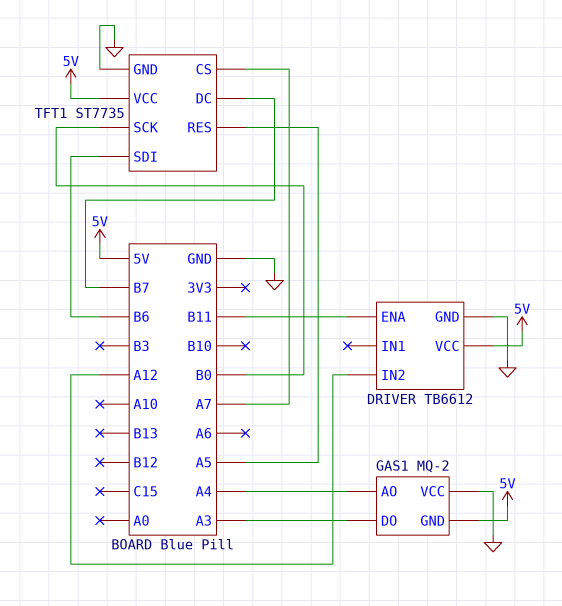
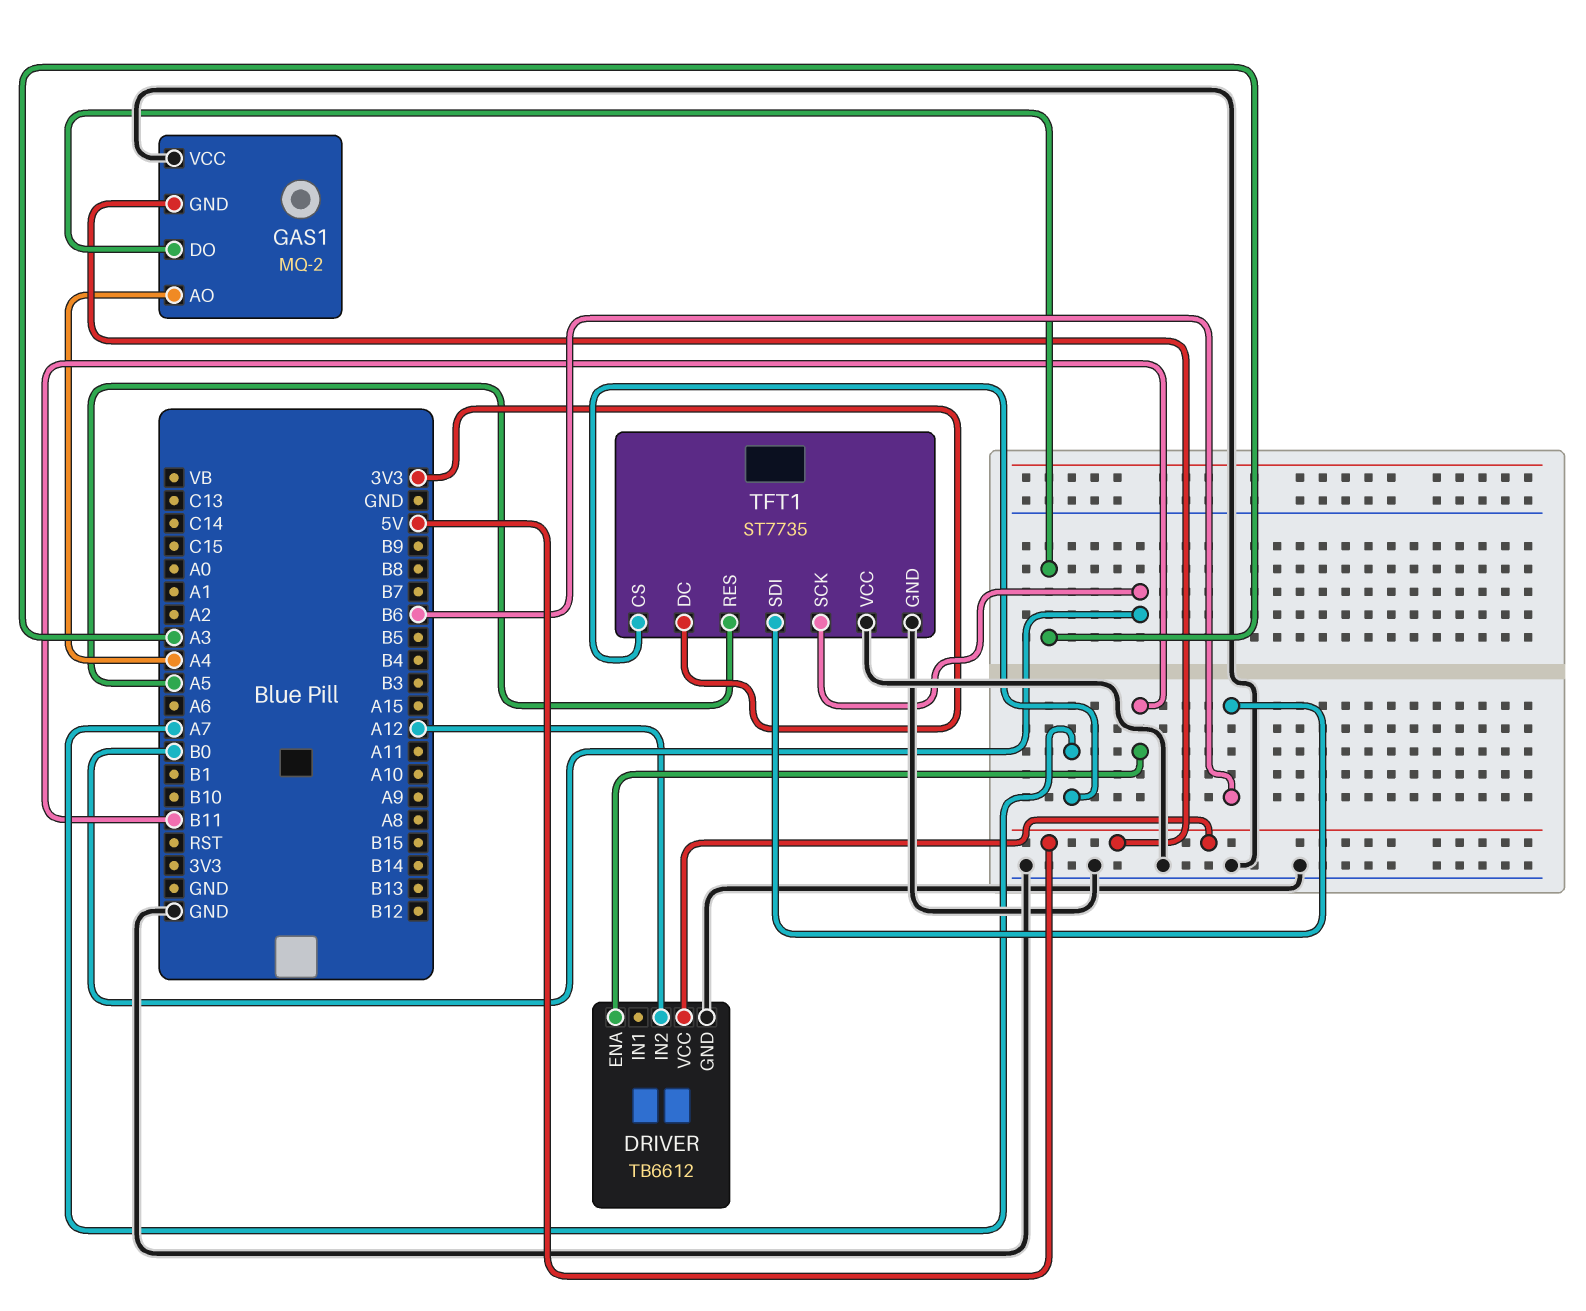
TFT1 pin DC: B7 -> 3V3
TFT1 pin VCC: 5V -> GND

